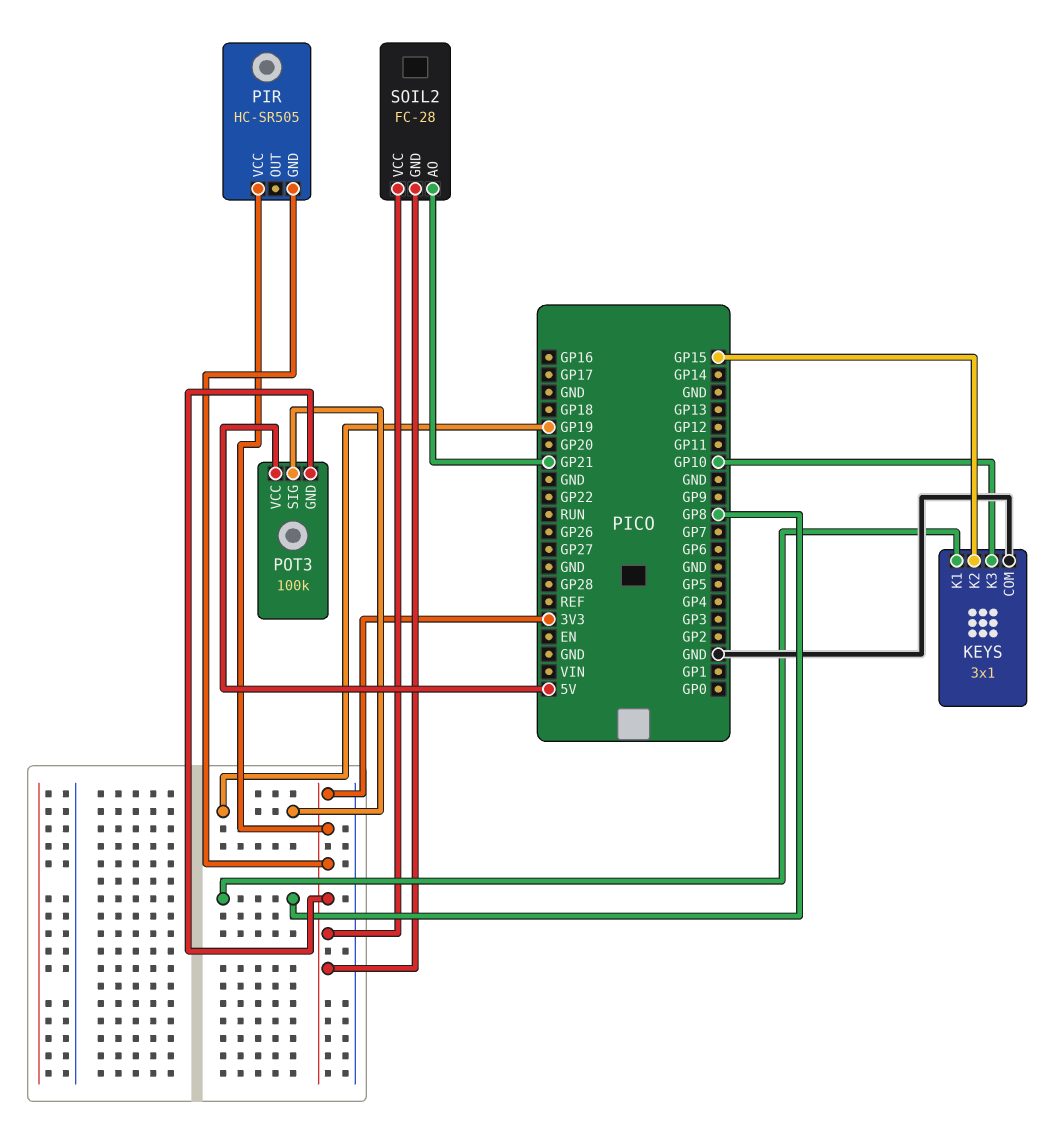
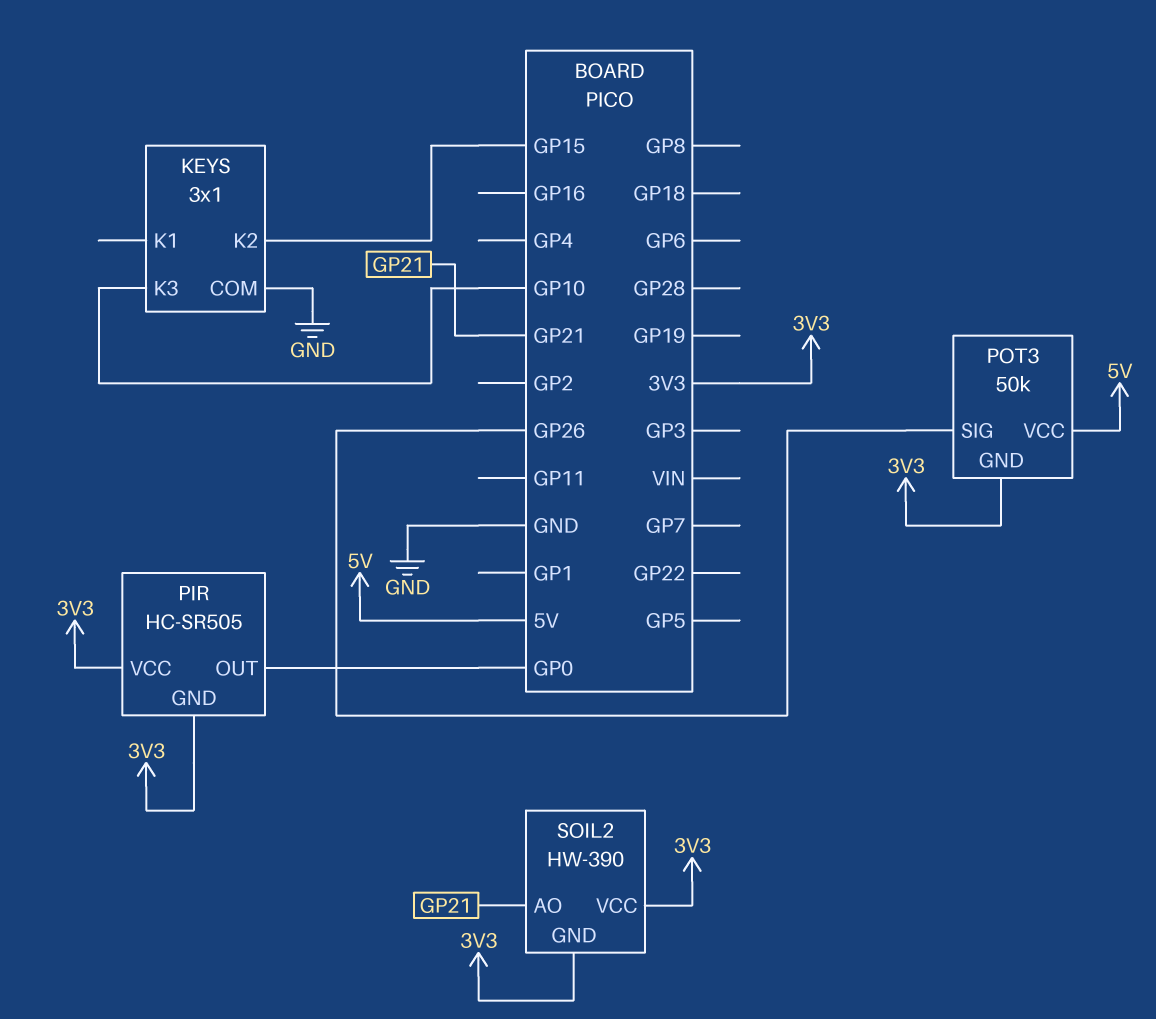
KEYS pin K1: GP8 -> none
PIR pin OUT: none -> GP0
POT3: 100k -> 50k
POT3 pin SIG: GP19 -> GP26
SOIL2: FC-28 -> HW-390

